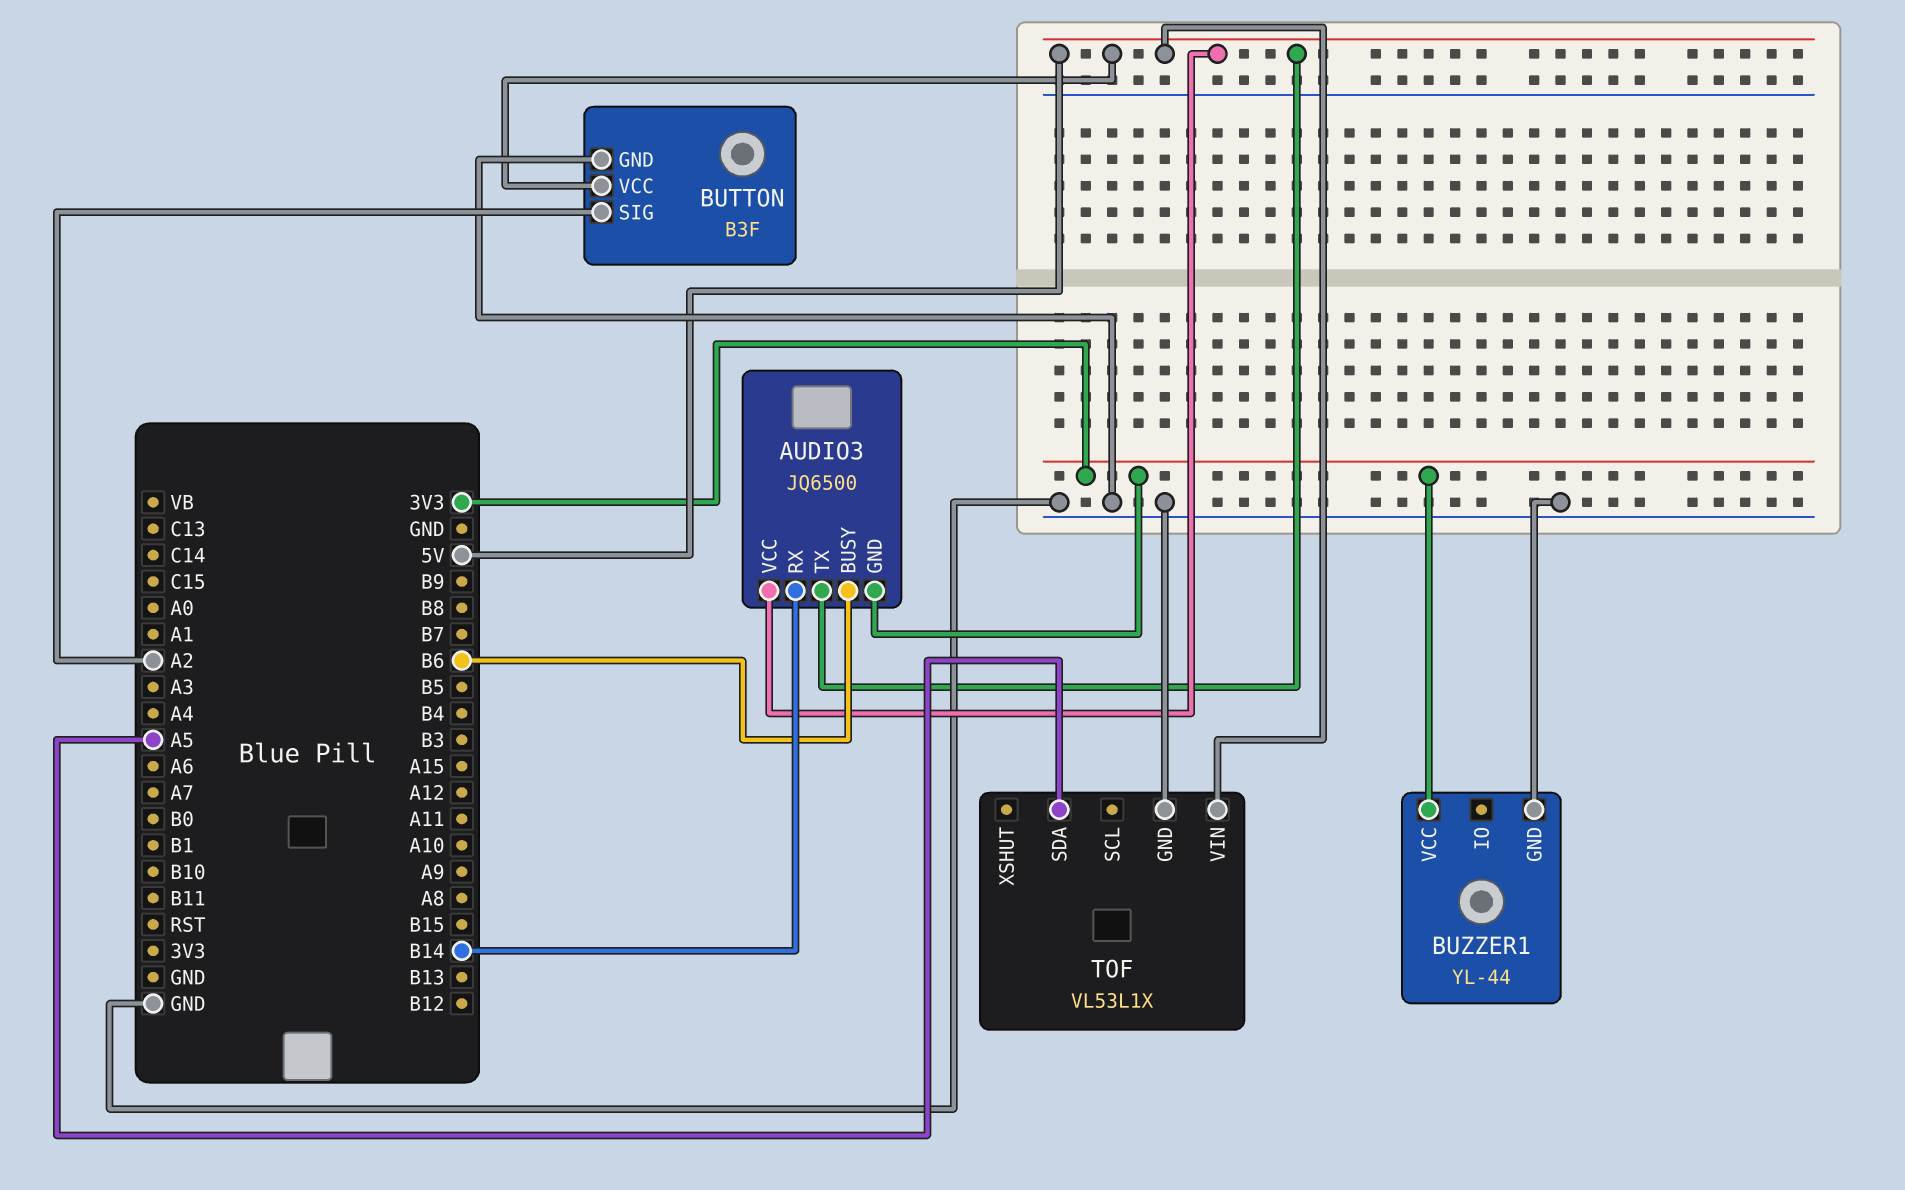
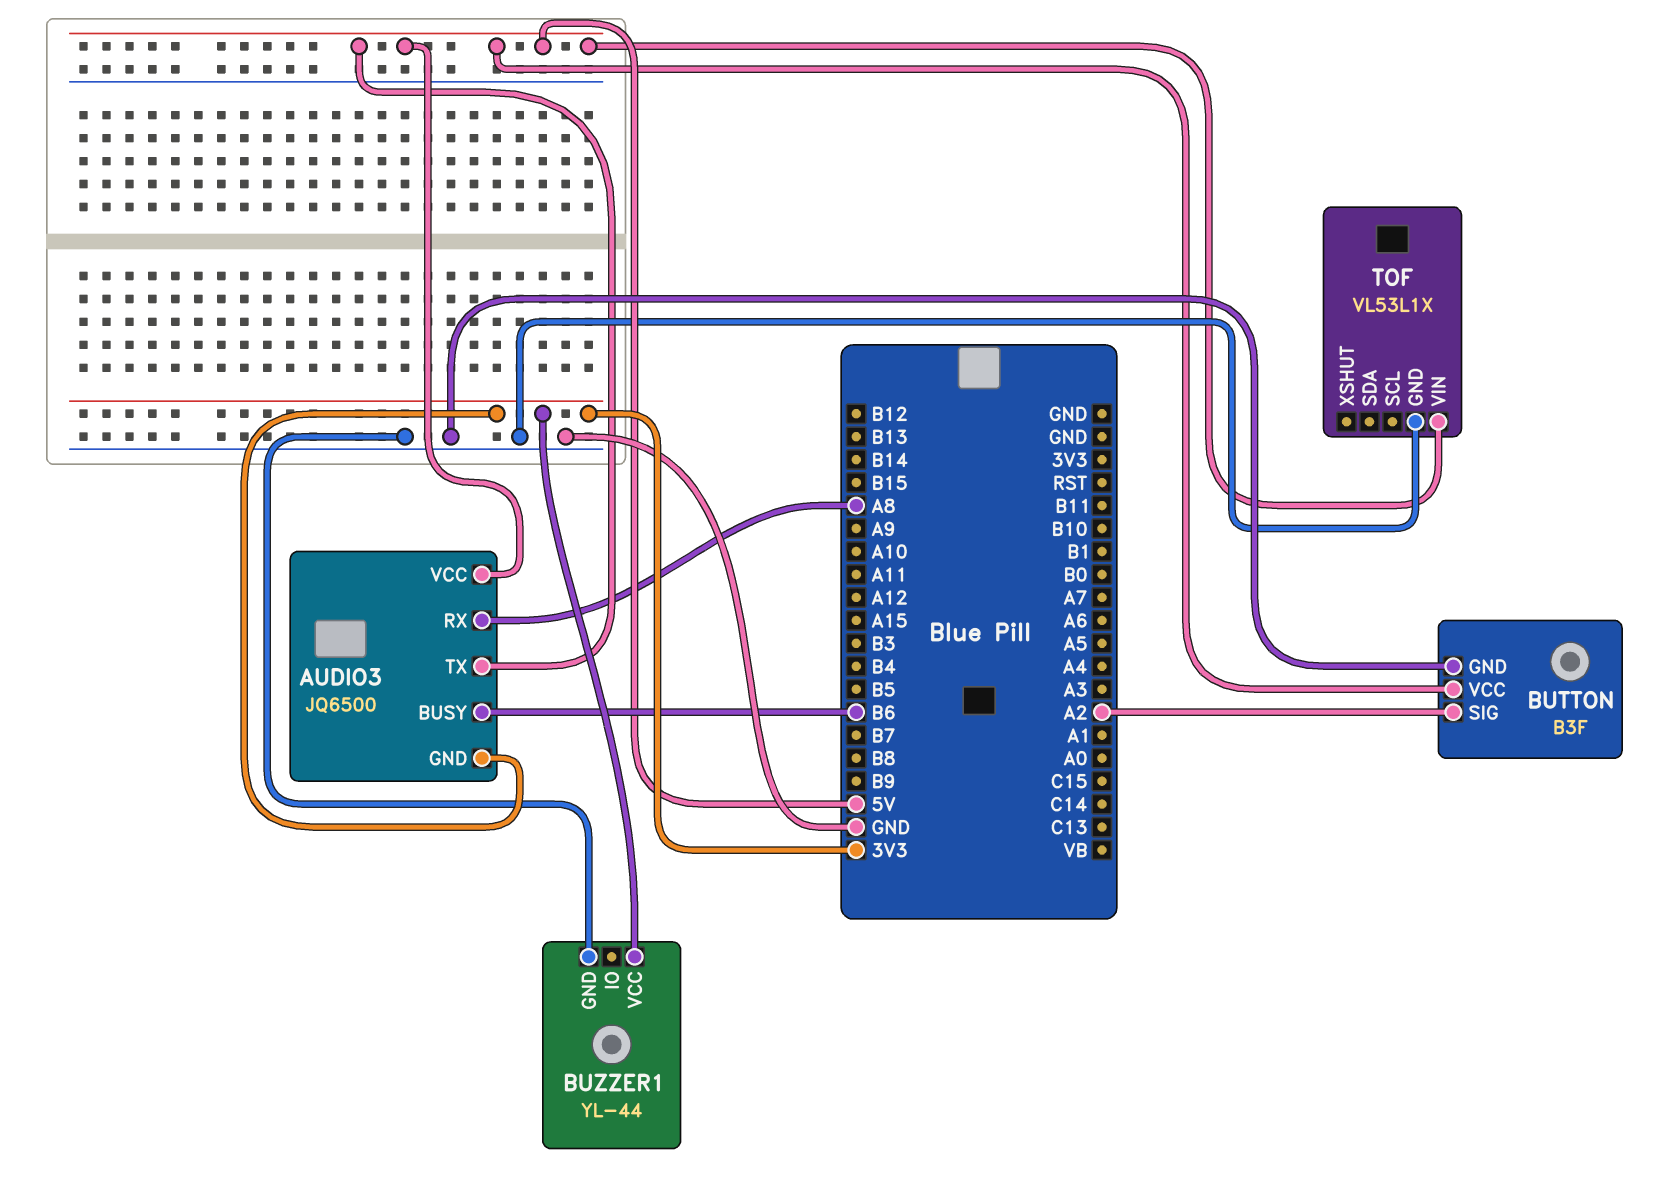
AUDIO3 pin RX: B14 -> A8
TOF pin SDA: A5 -> none

